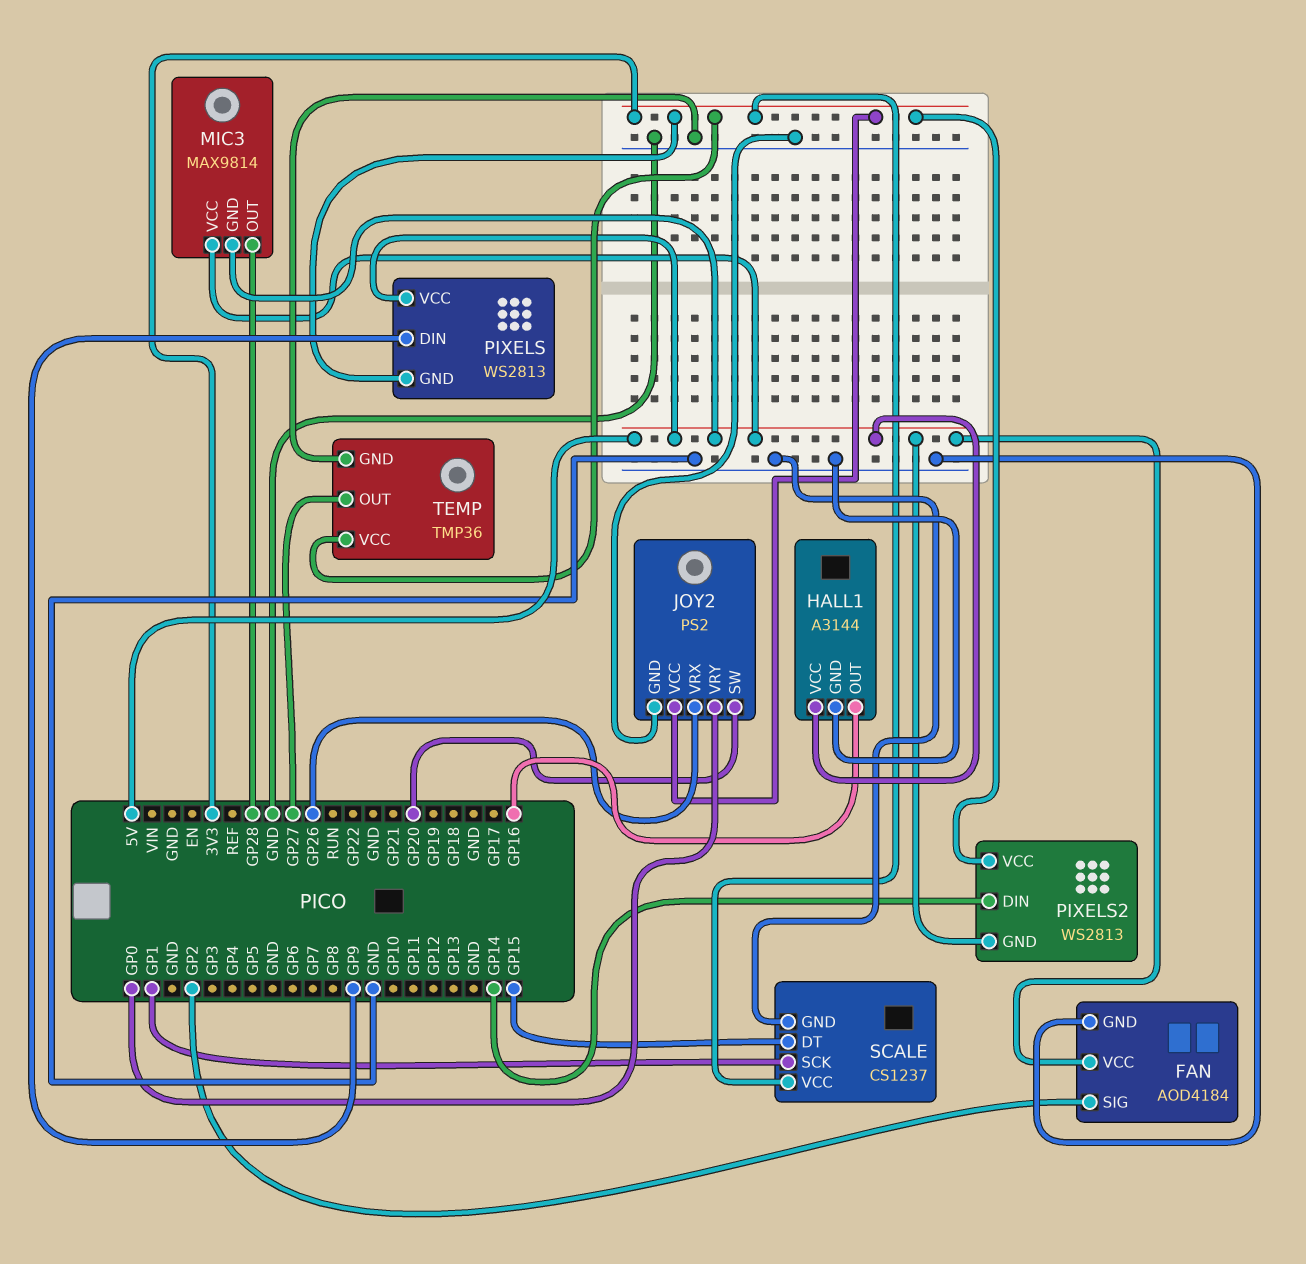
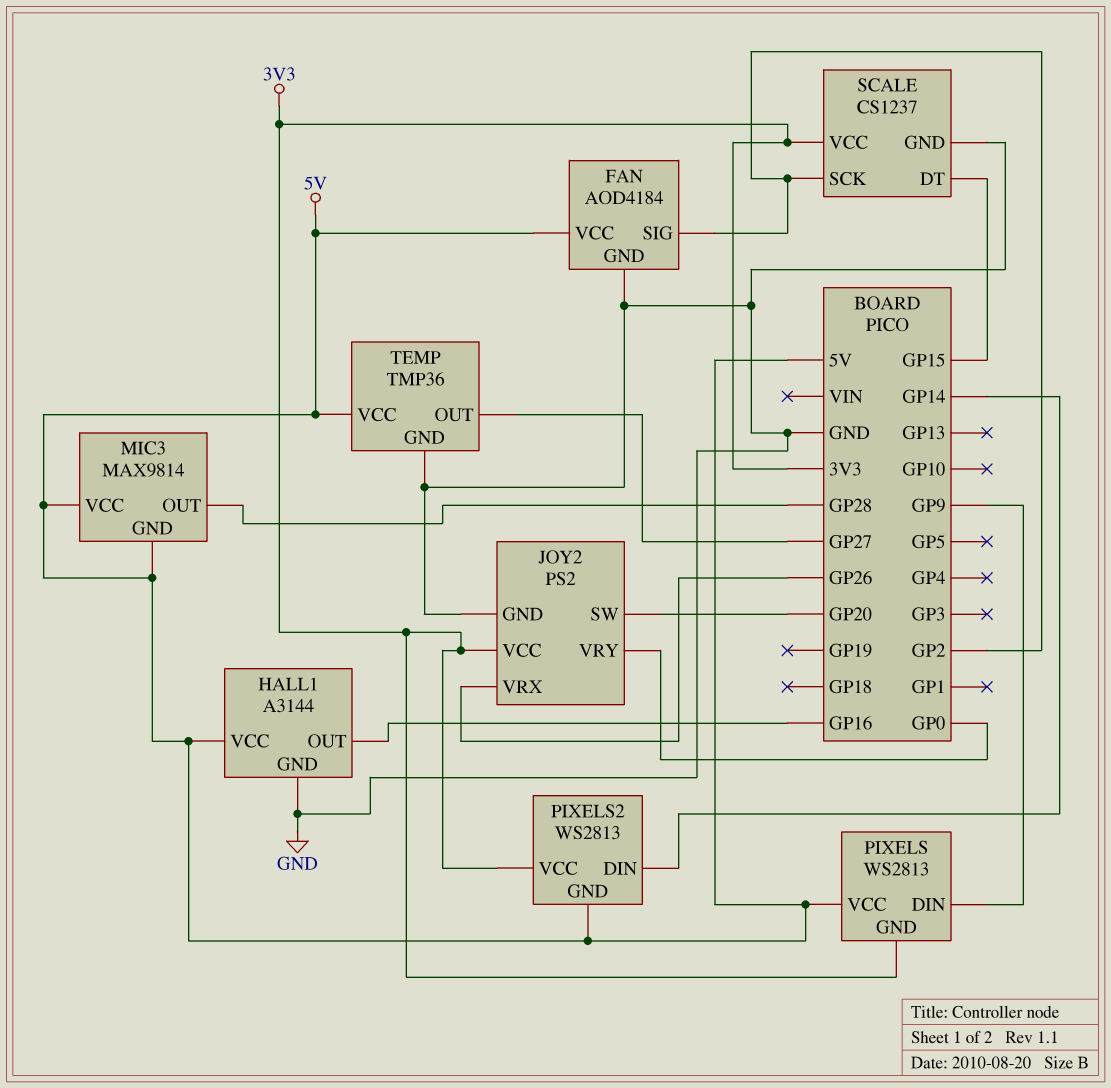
SCALE pin SCK: GP1 -> GP2
TEMP pin VCC: 3V3 -> 5V

